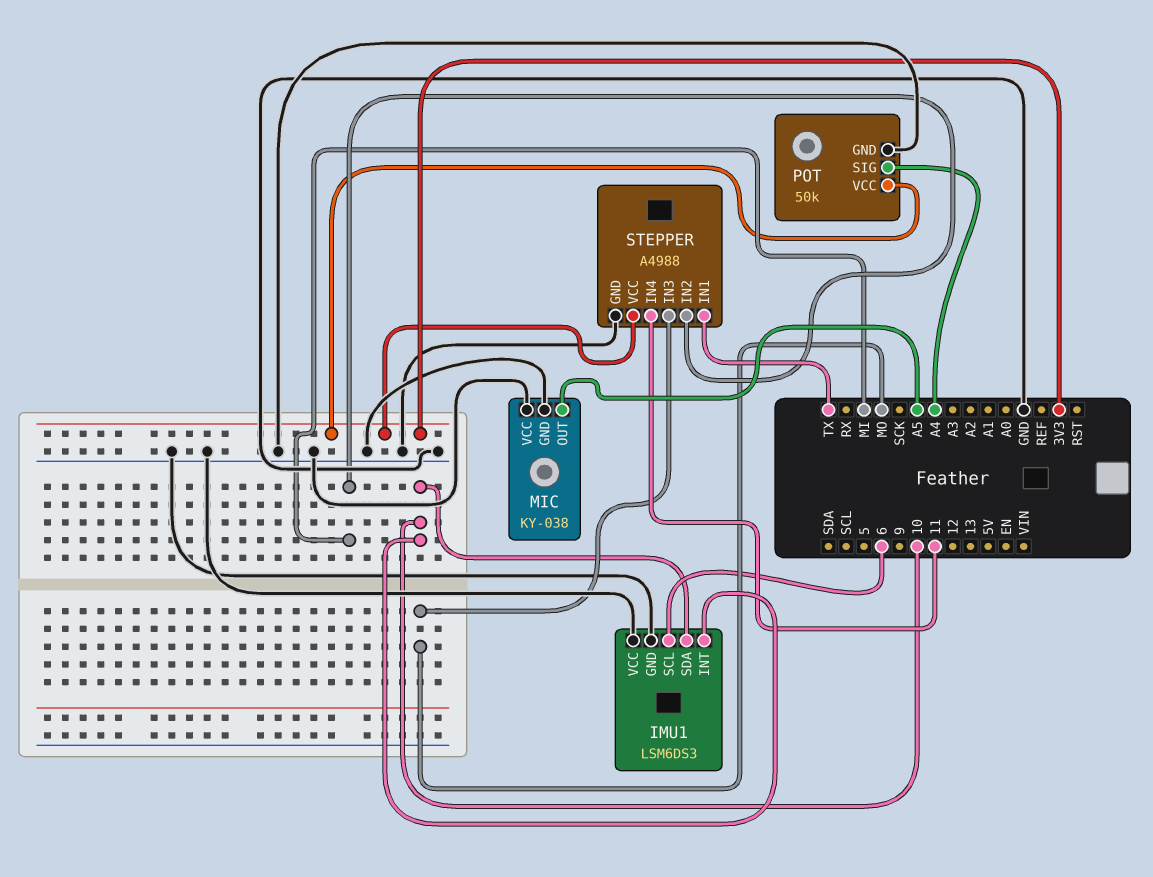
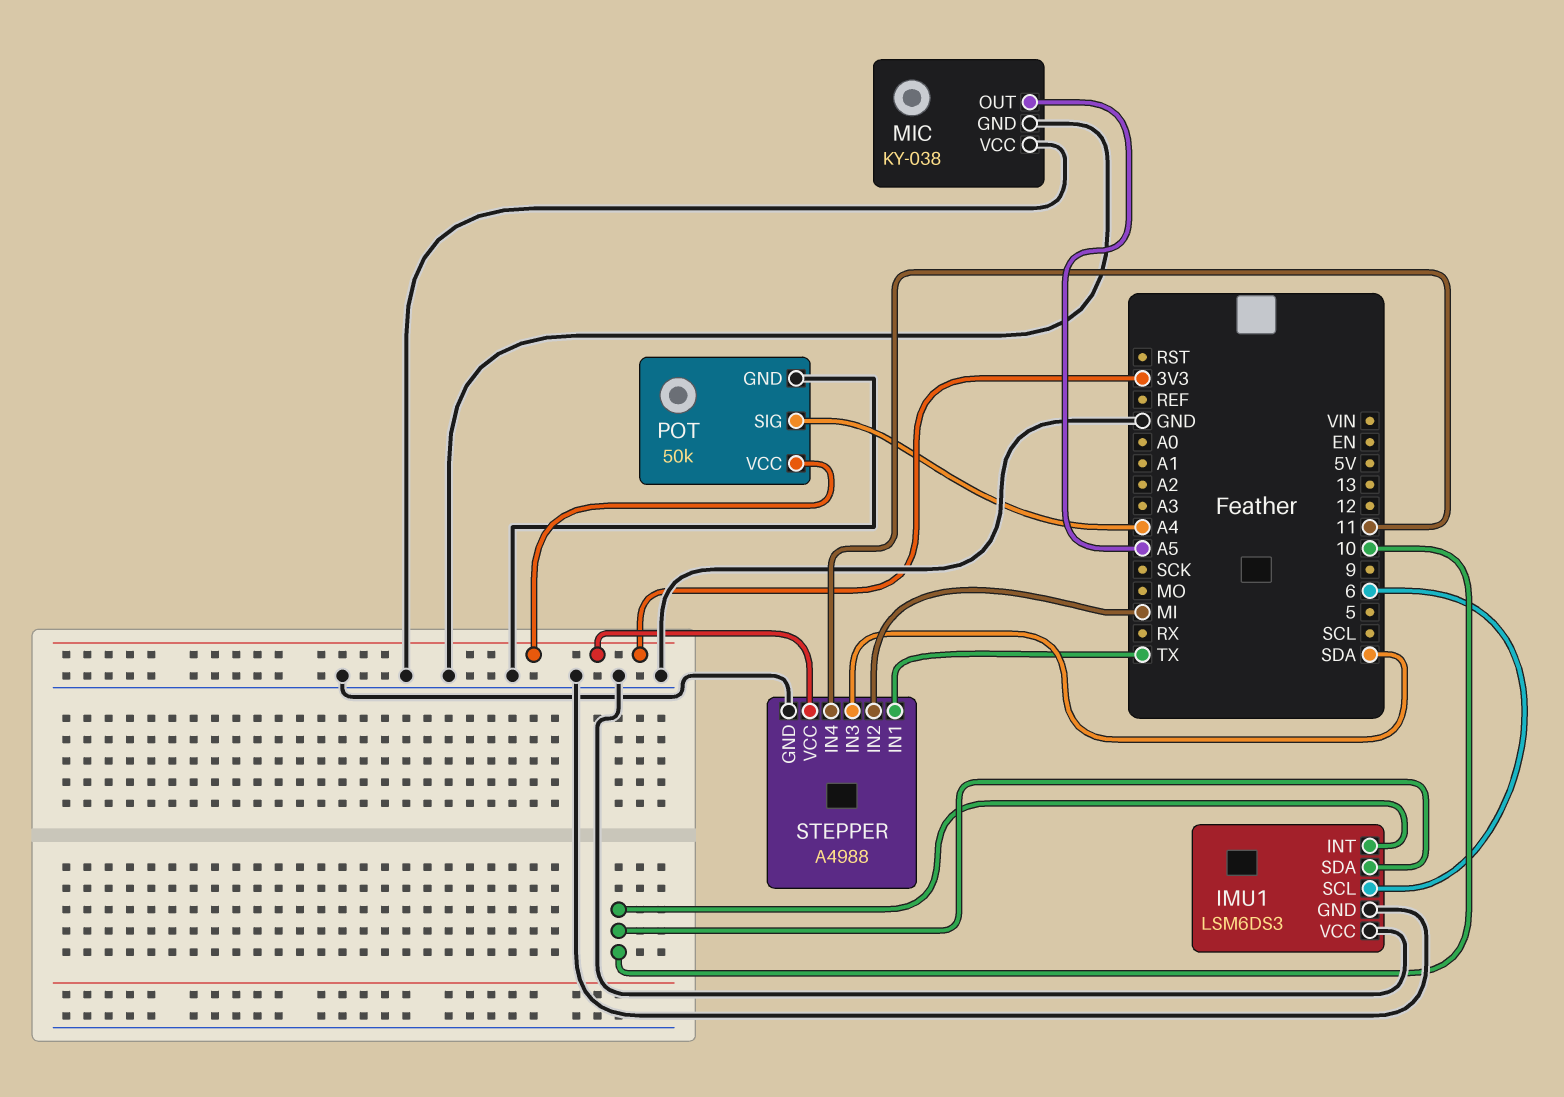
STEPPER pin IN3: MO -> SDA

